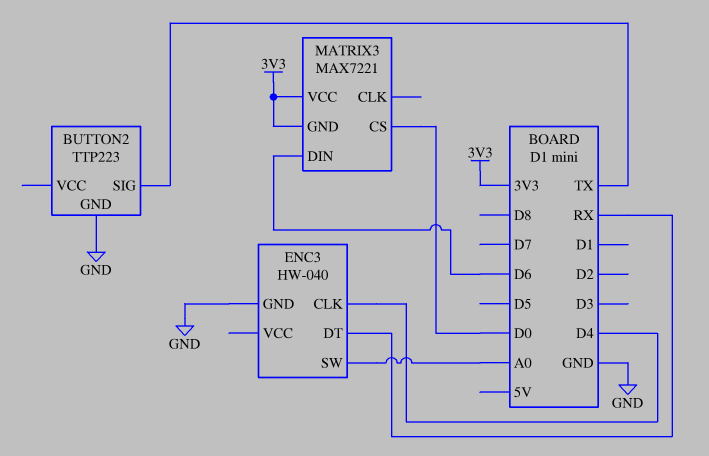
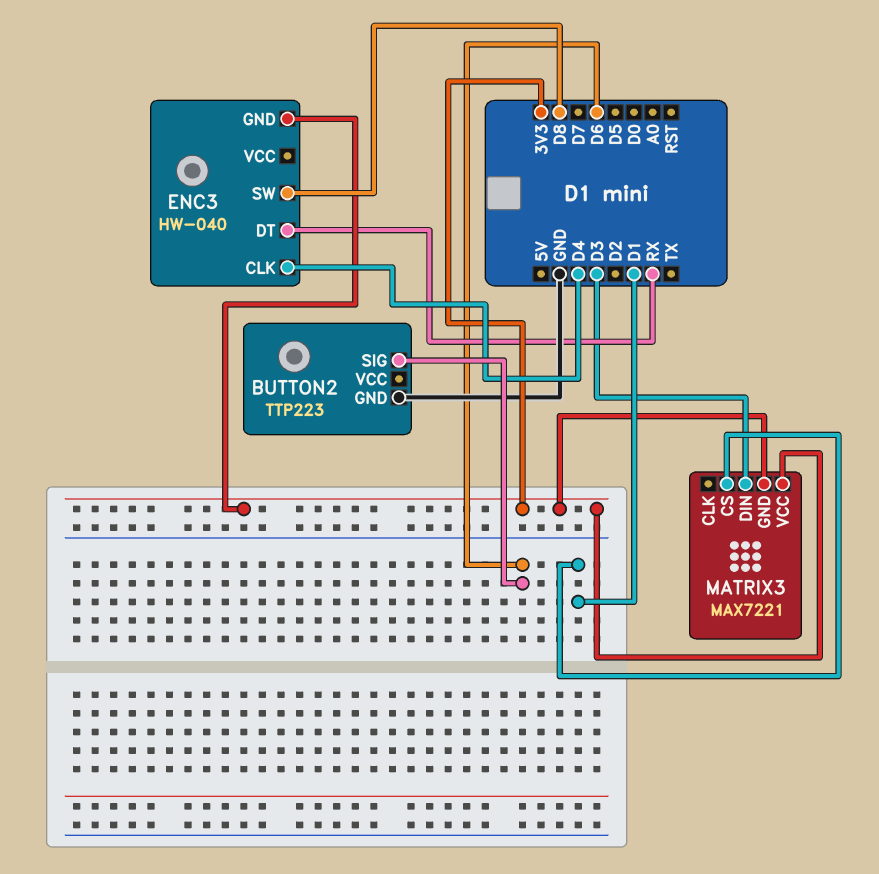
BUTTON2 pin SIG: TX -> D6
ENC3 pin GND: GND -> 3V3
ENC3 pin SW: A0 -> D8
MATRIX3 pin CS: D0 -> D1
MATRIX3 pin DIN: D6 -> D3

